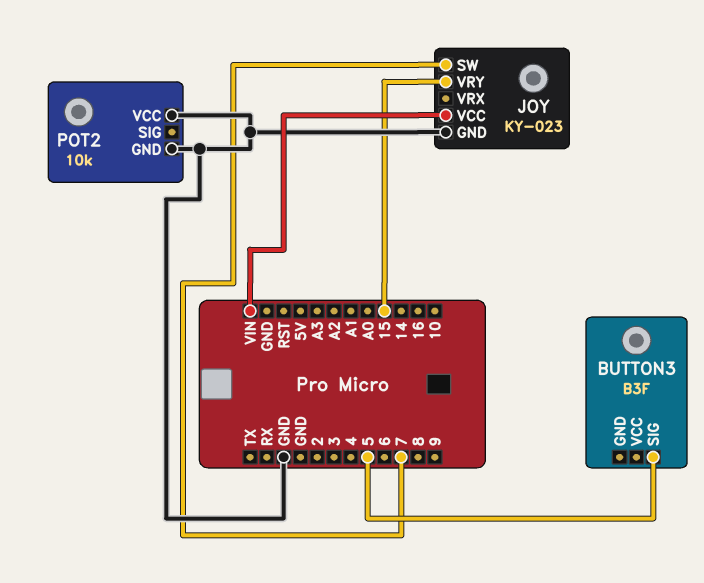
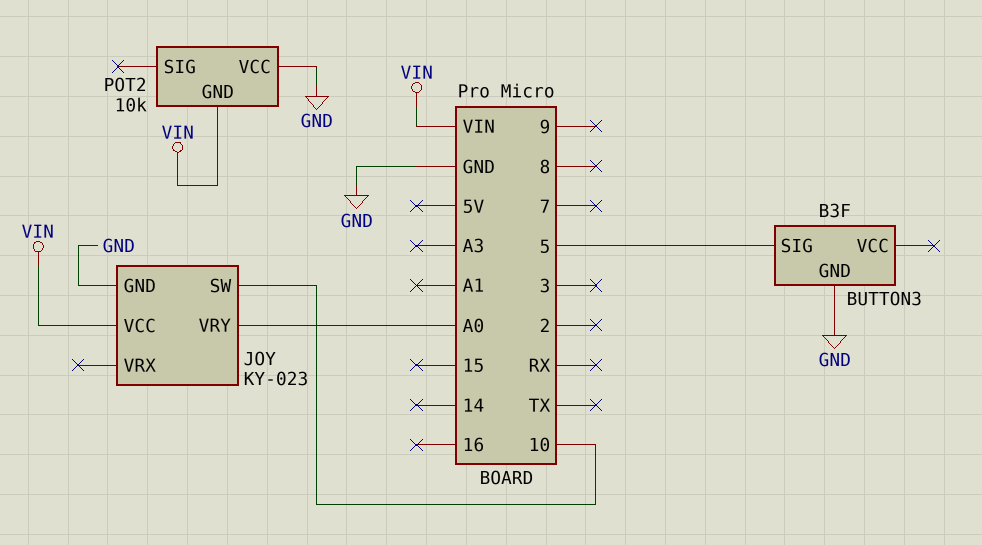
BUTTON3 pin GND: none -> GND
JOY pin SW: 7 -> 10
JOY pin VRY: 15 -> A0
POT2 pin GND: GND -> VIN

